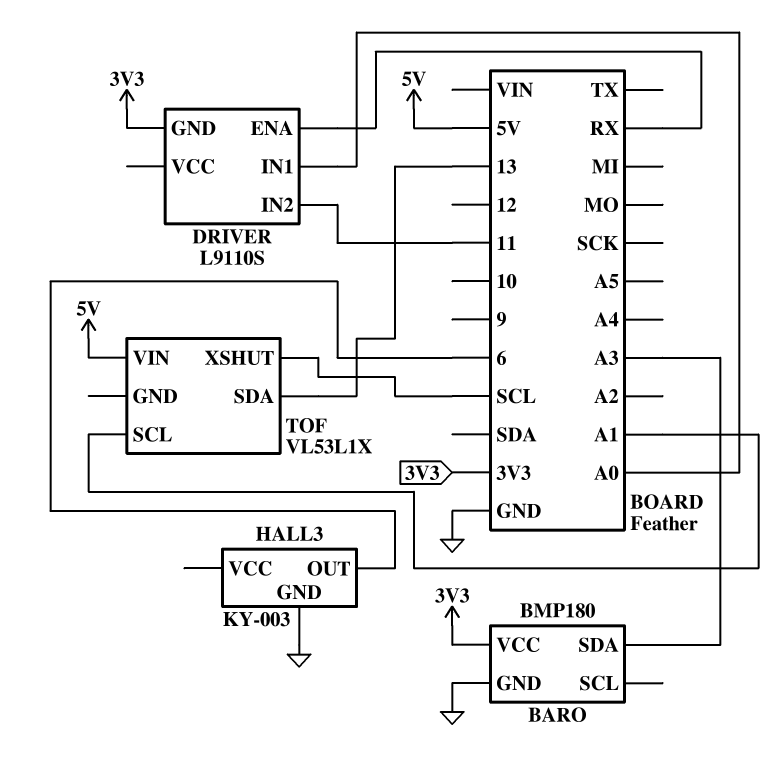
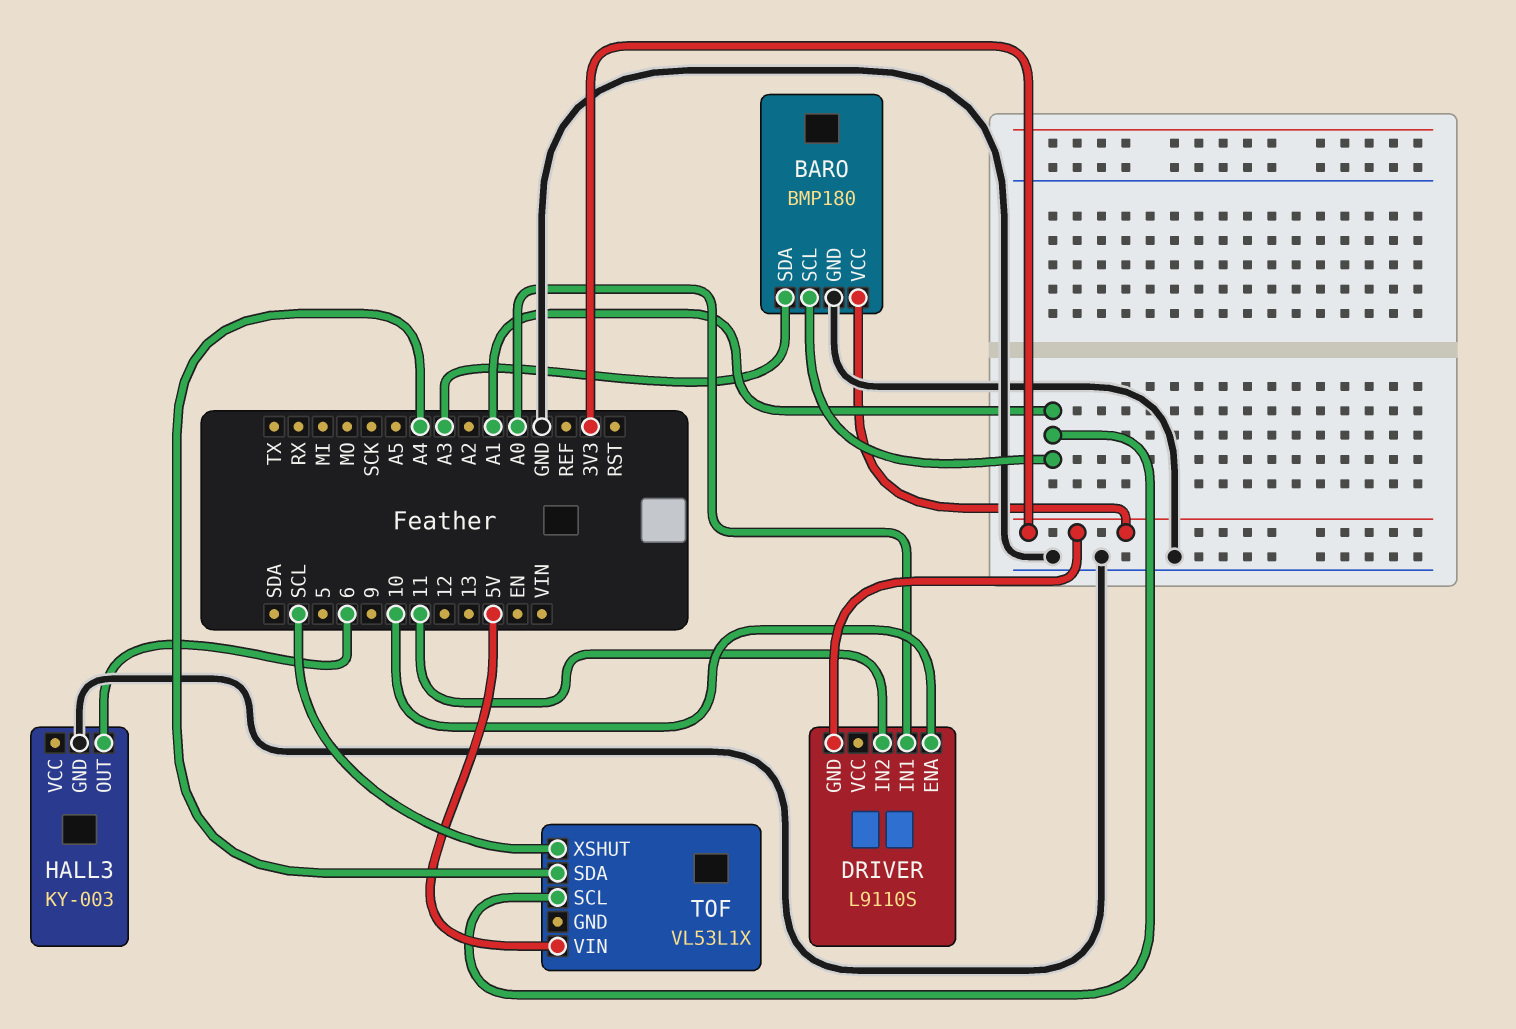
BARO pin SCL: none -> A1
DRIVER pin ENA: RX -> 10
TOF pin SDA: 13 -> A4

